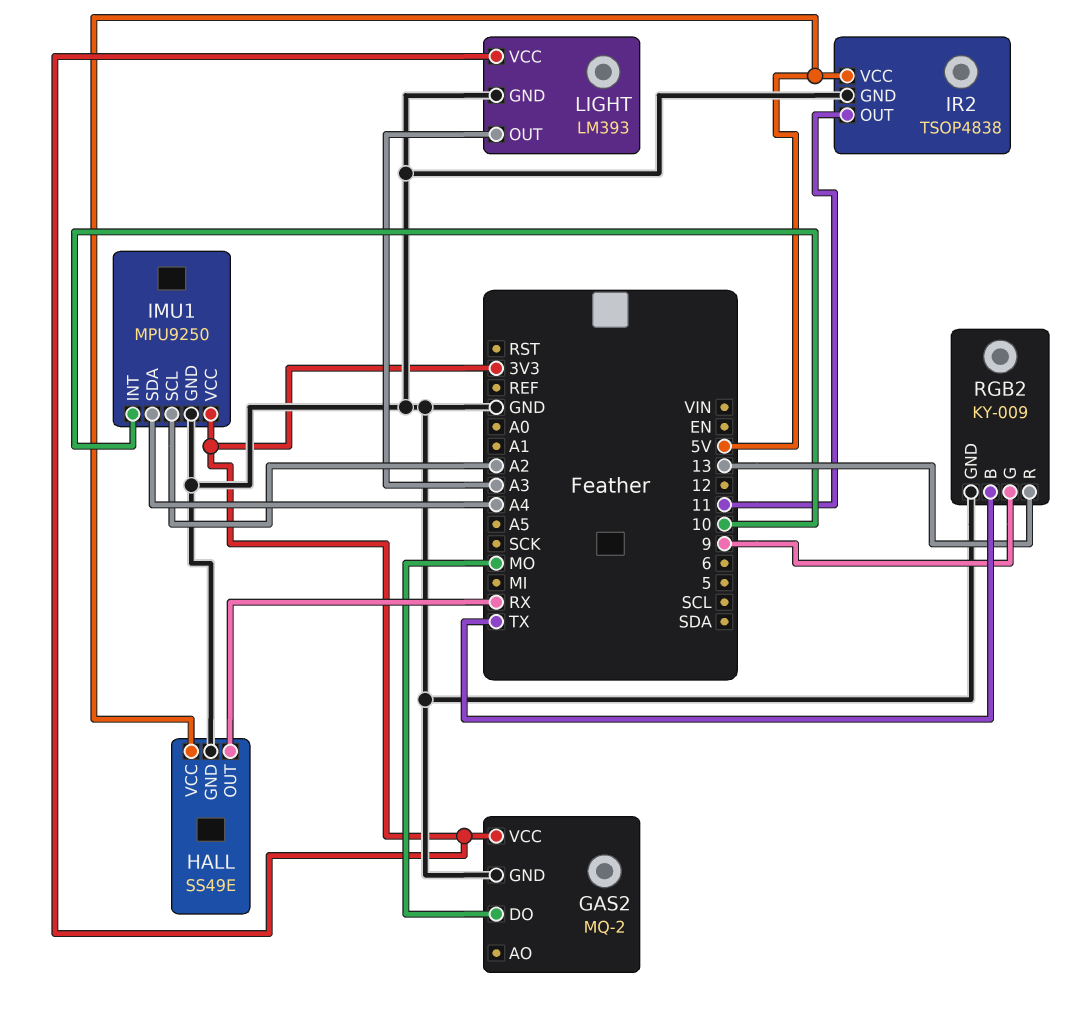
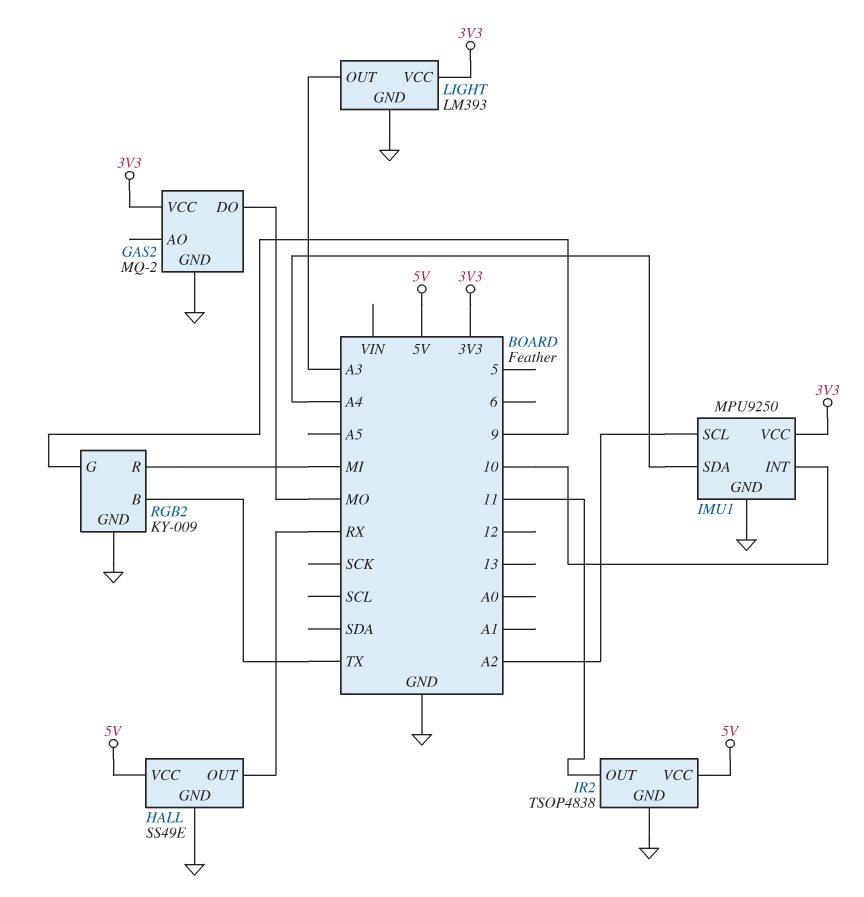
RGB2 pin R: 13 -> MI

